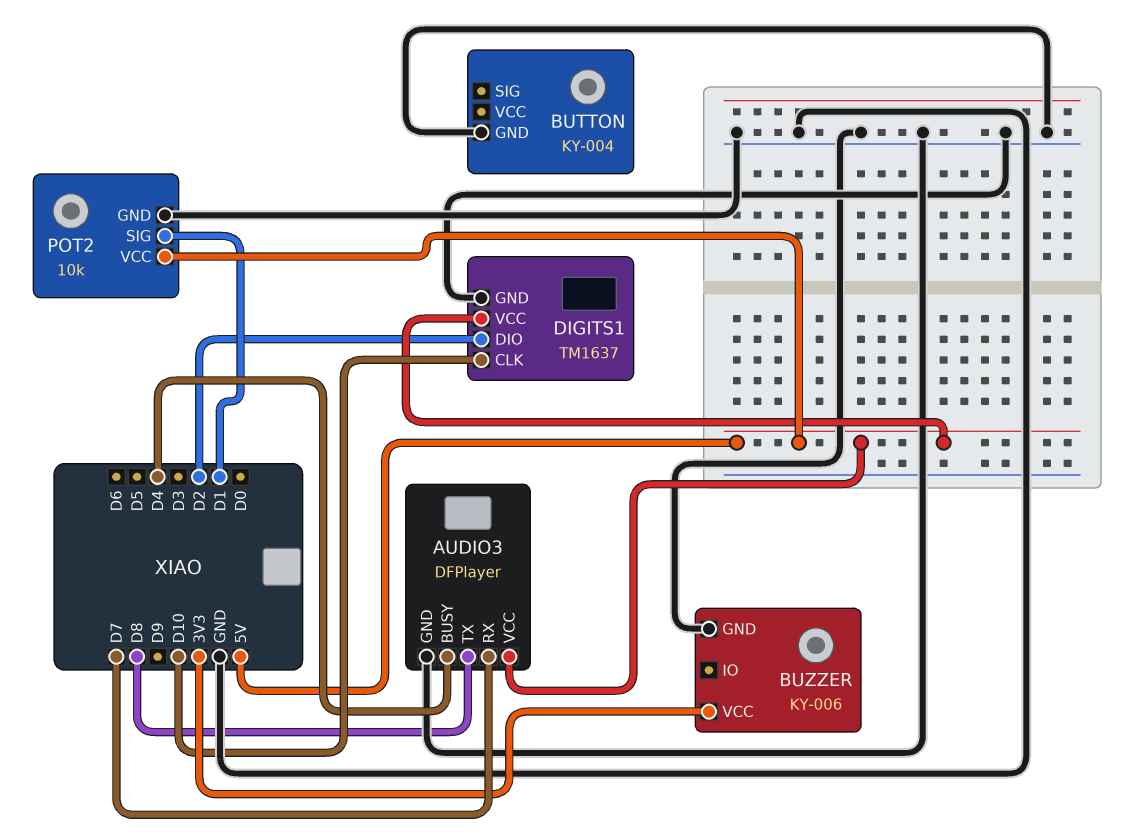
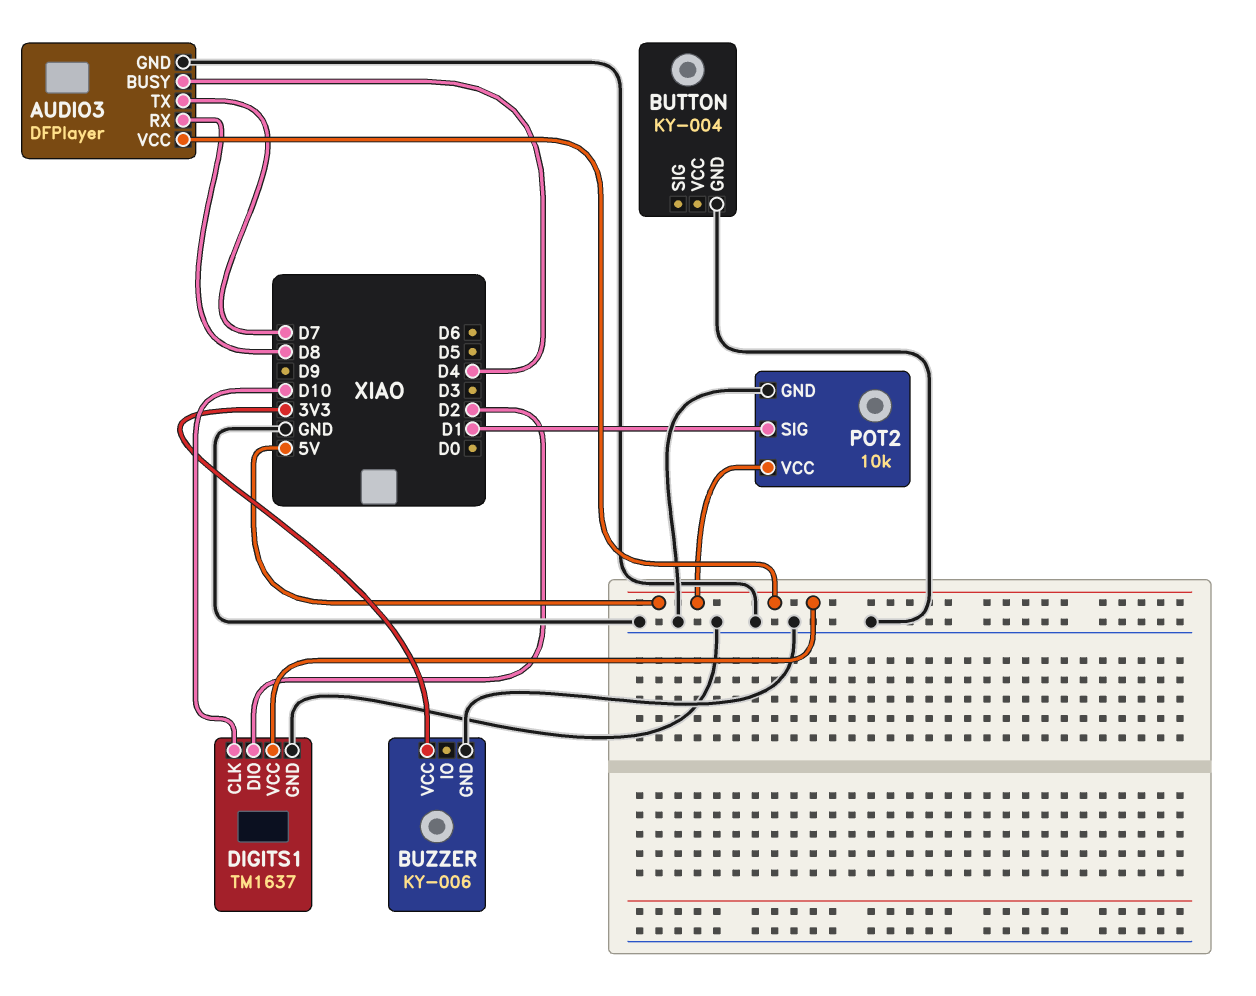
AUDIO3 pin RX: D7 -> D8
AUDIO3 pin TX: D8 -> D7

